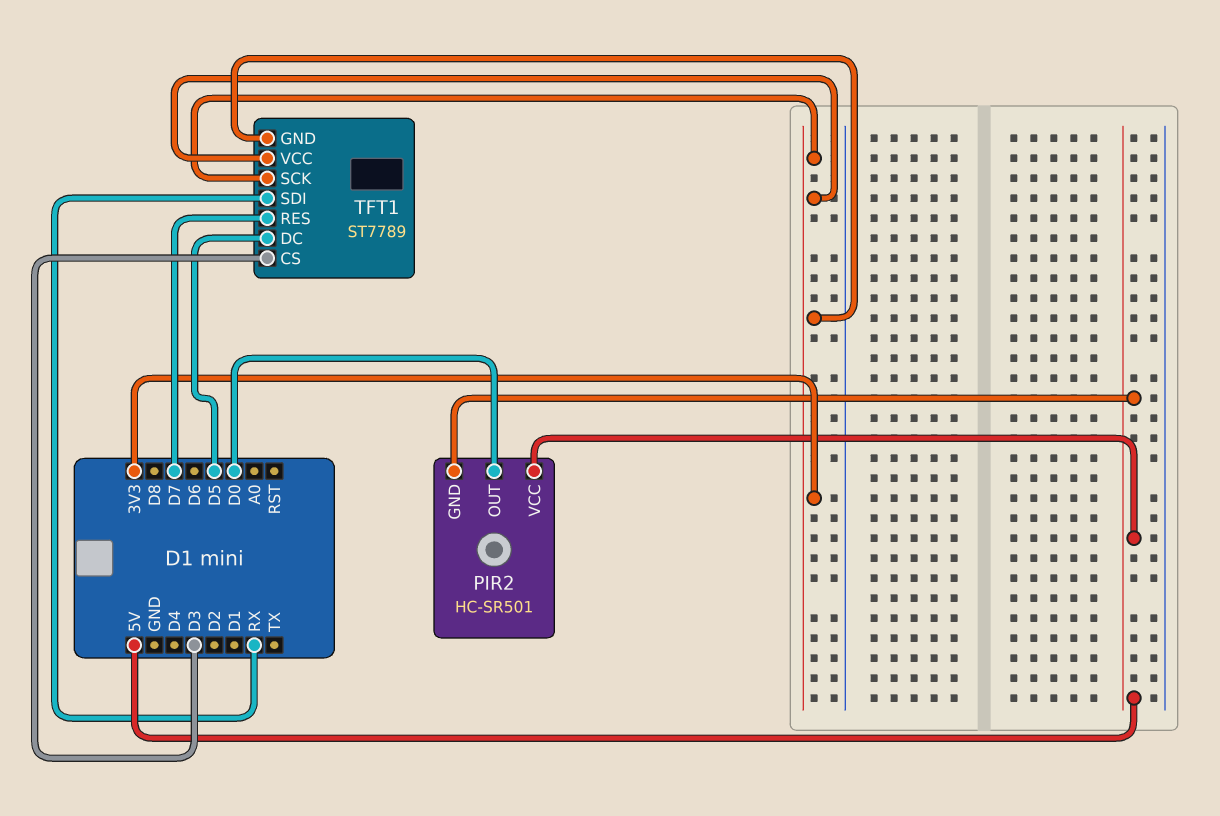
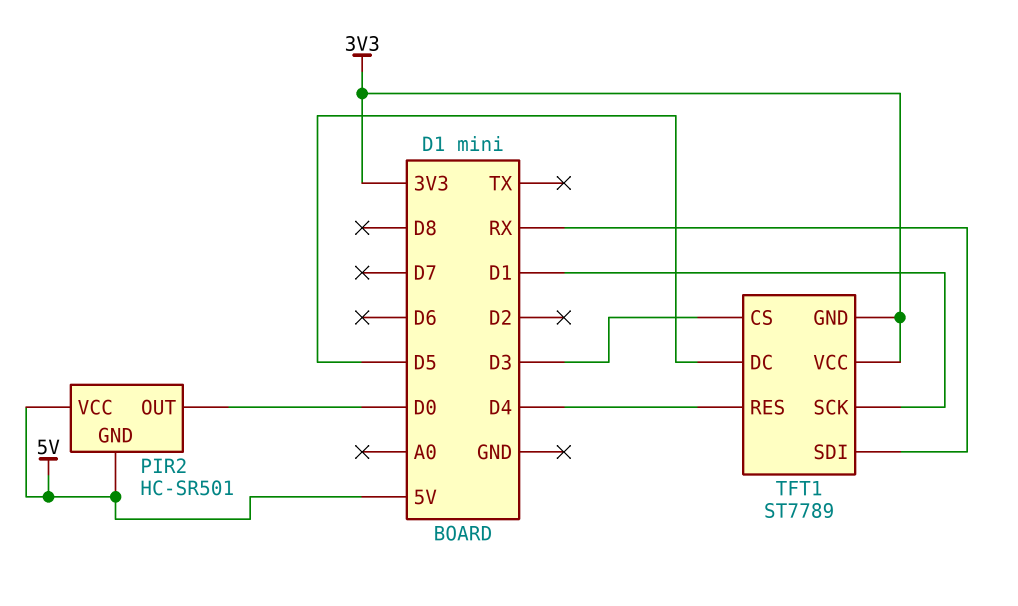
TFT1 pin RES: D7 -> D4
TFT1 pin SCK: 3V3 -> D1

